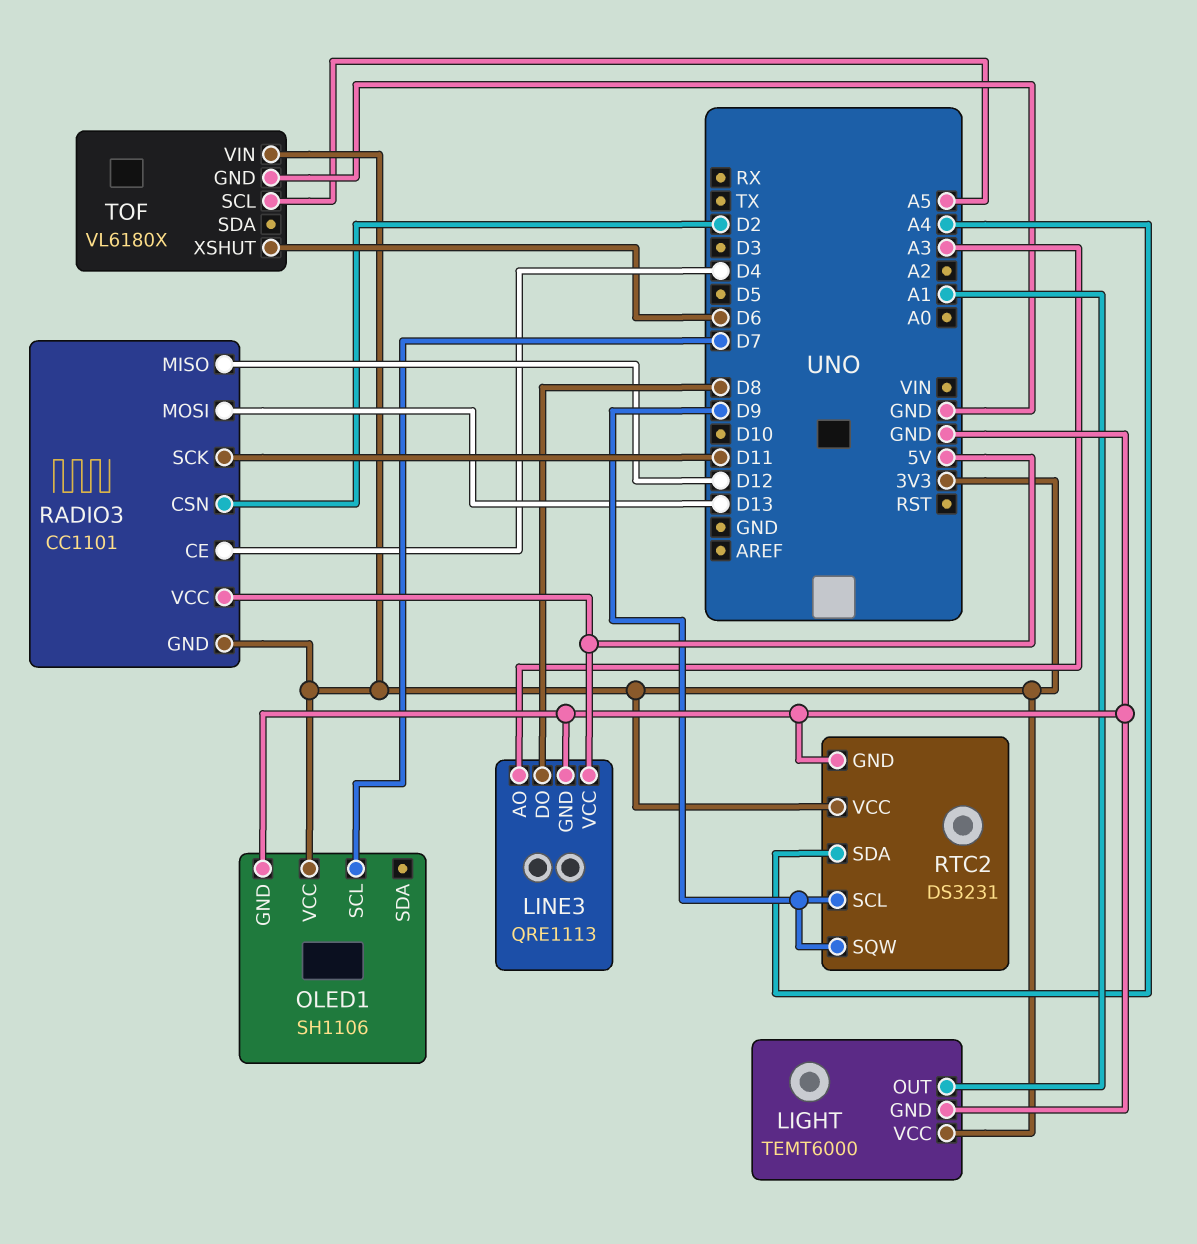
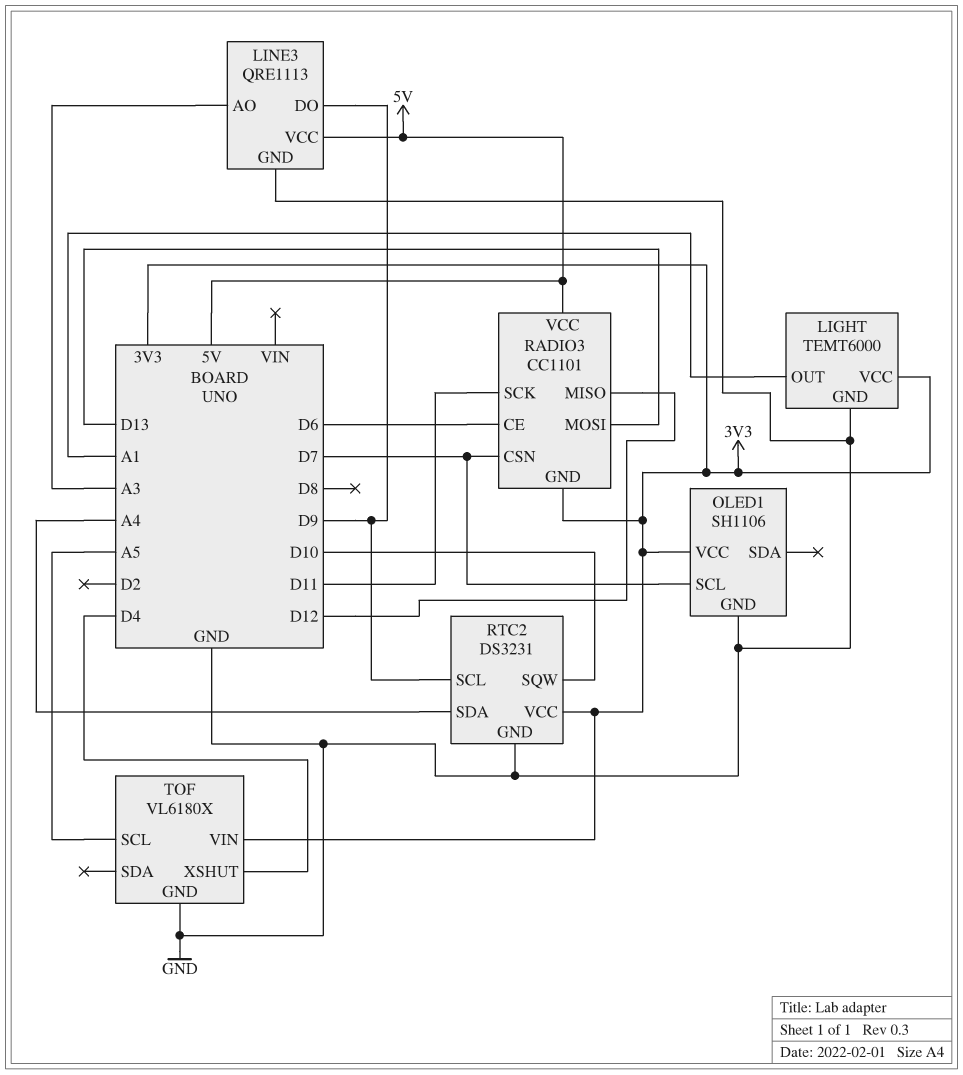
LINE3 pin DO: D8 -> D9
RADIO3 pin CE: D4 -> D6
RADIO3 pin CSN: D2 -> D7
RTC2 pin SQW: D9 -> D10
TOF pin XSHUT: D6 -> D4

